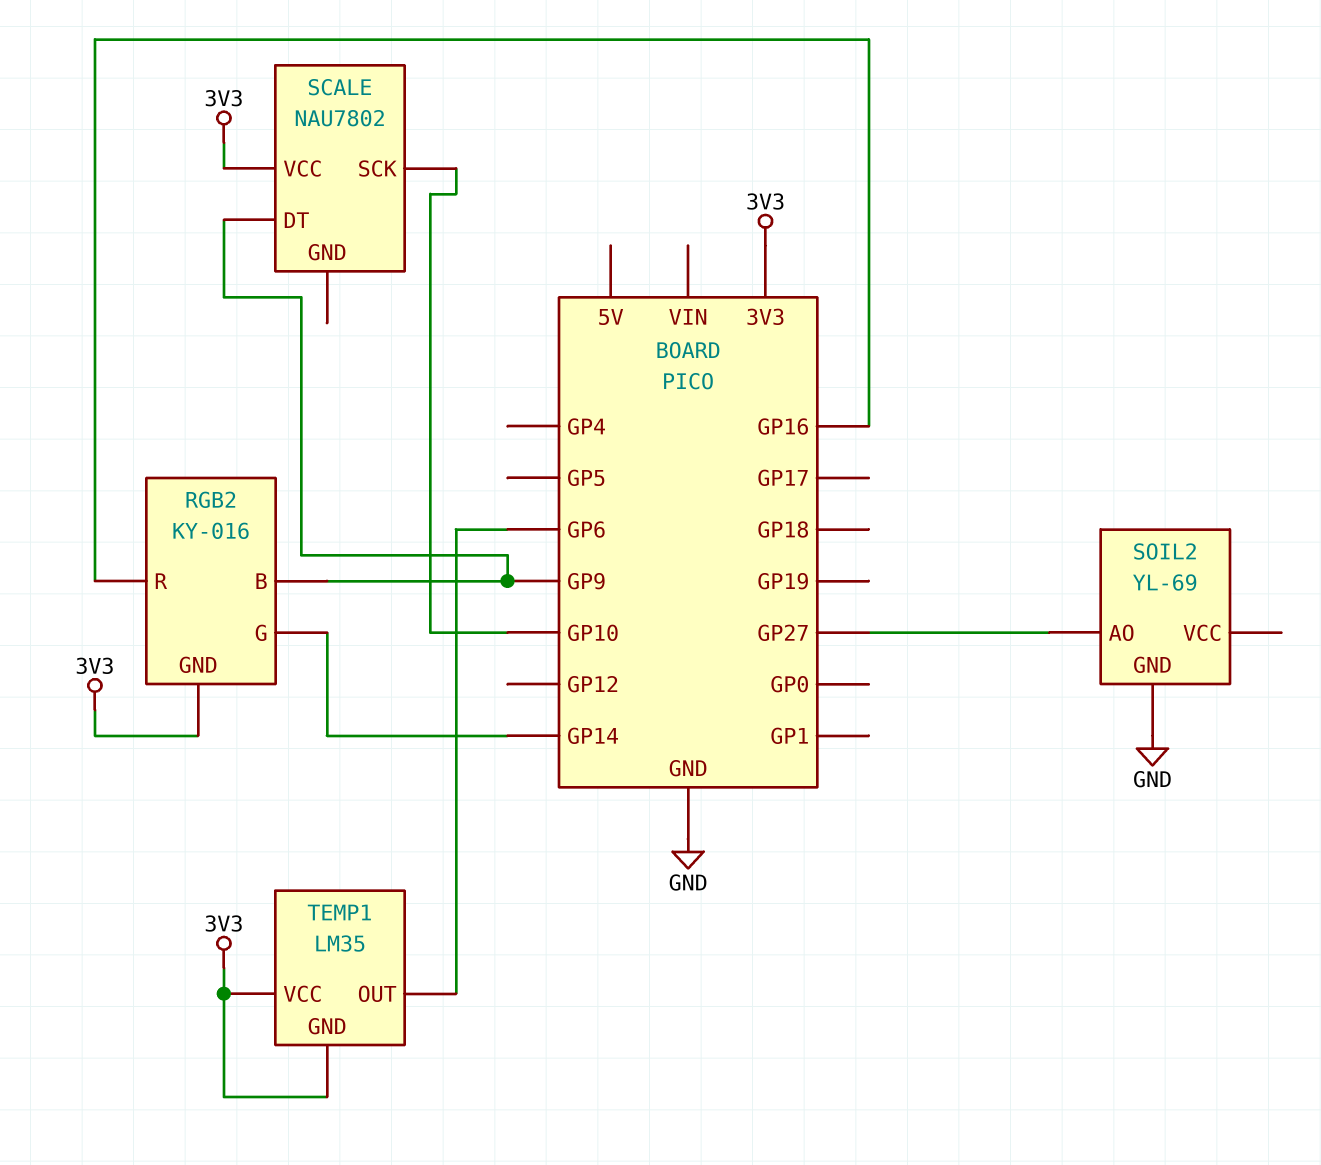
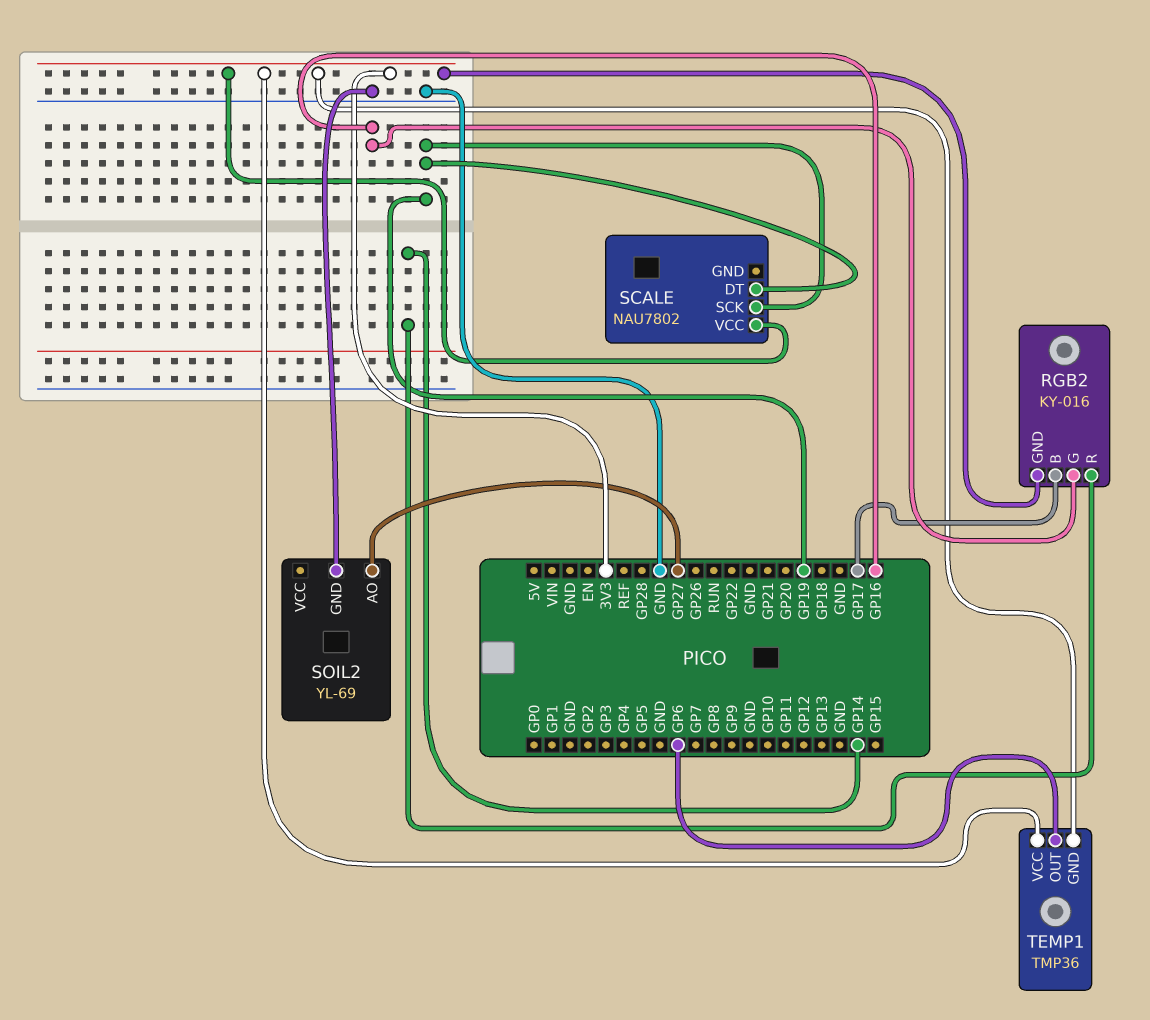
RGB2 pin B: GP9 -> GP17
RGB2 pin G: GP14 -> GP16
RGB2 pin R: GP16 -> GP14
SCALE pin DT: GP9 -> GP19
SCALE pin SCK: GP10 -> GP19
TEMP1: LM35 -> TMP36

